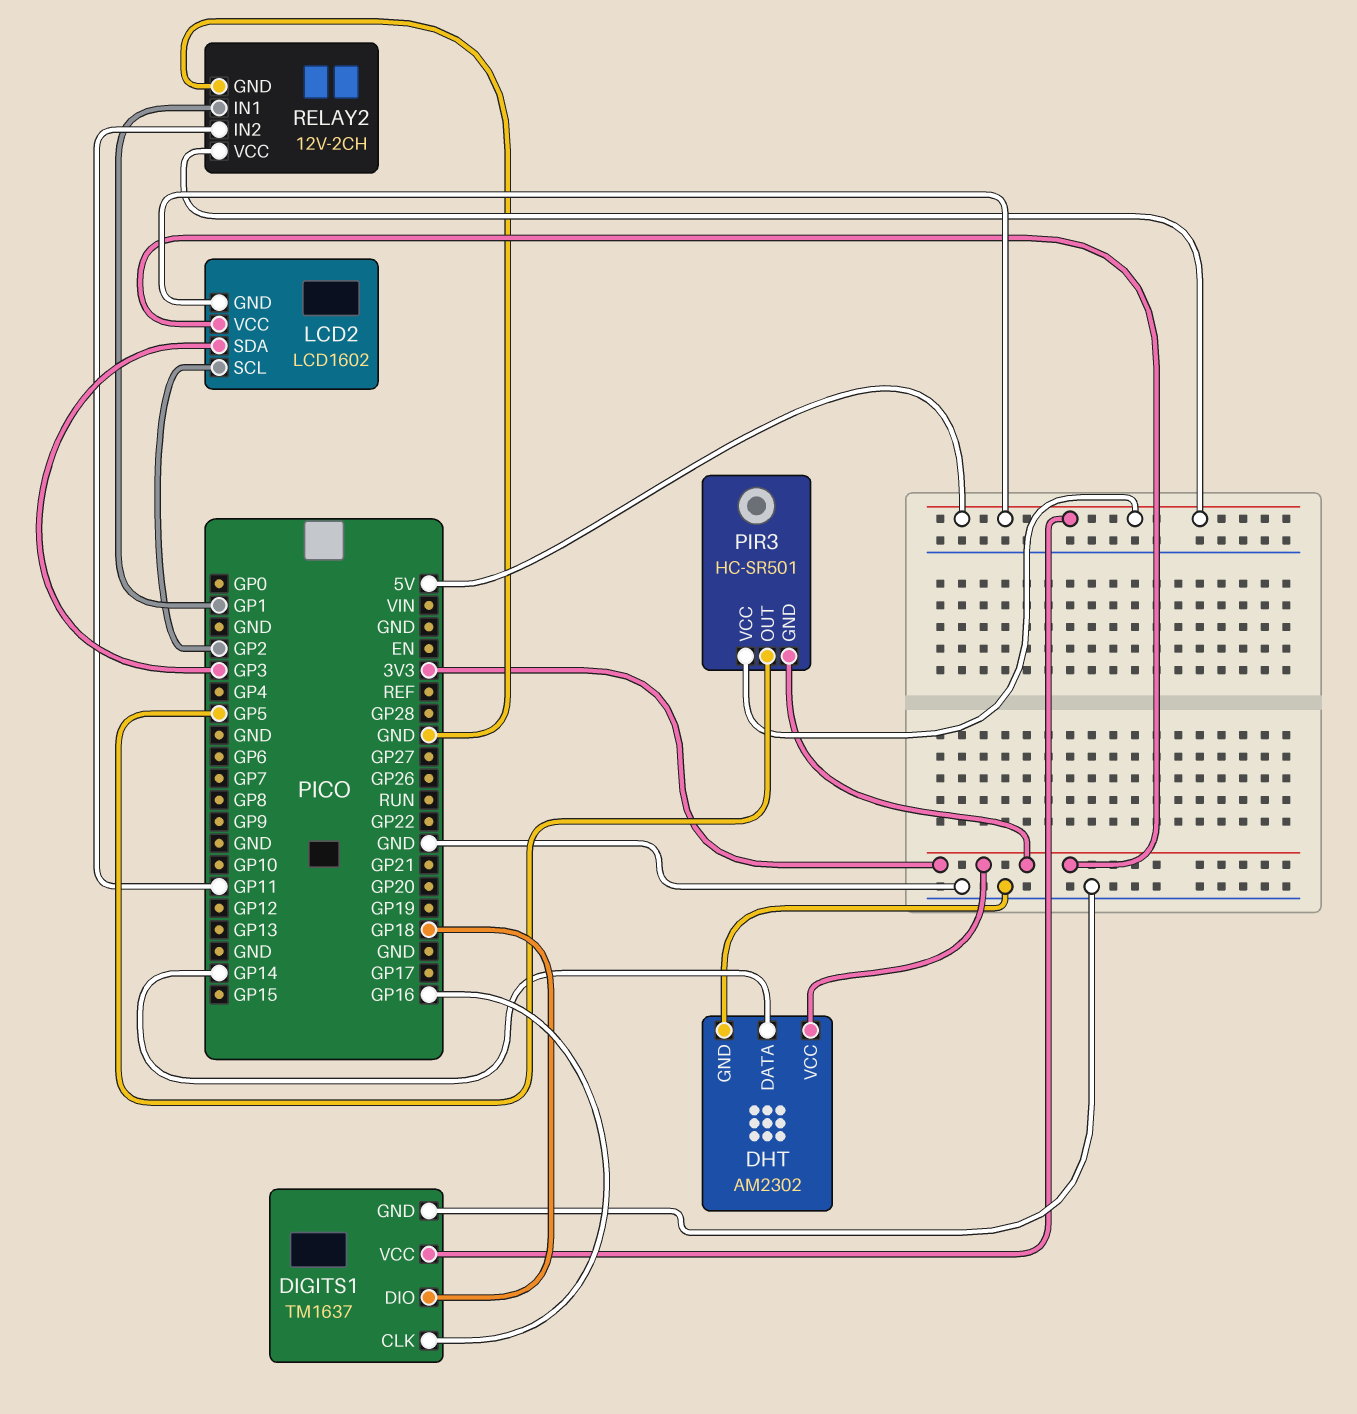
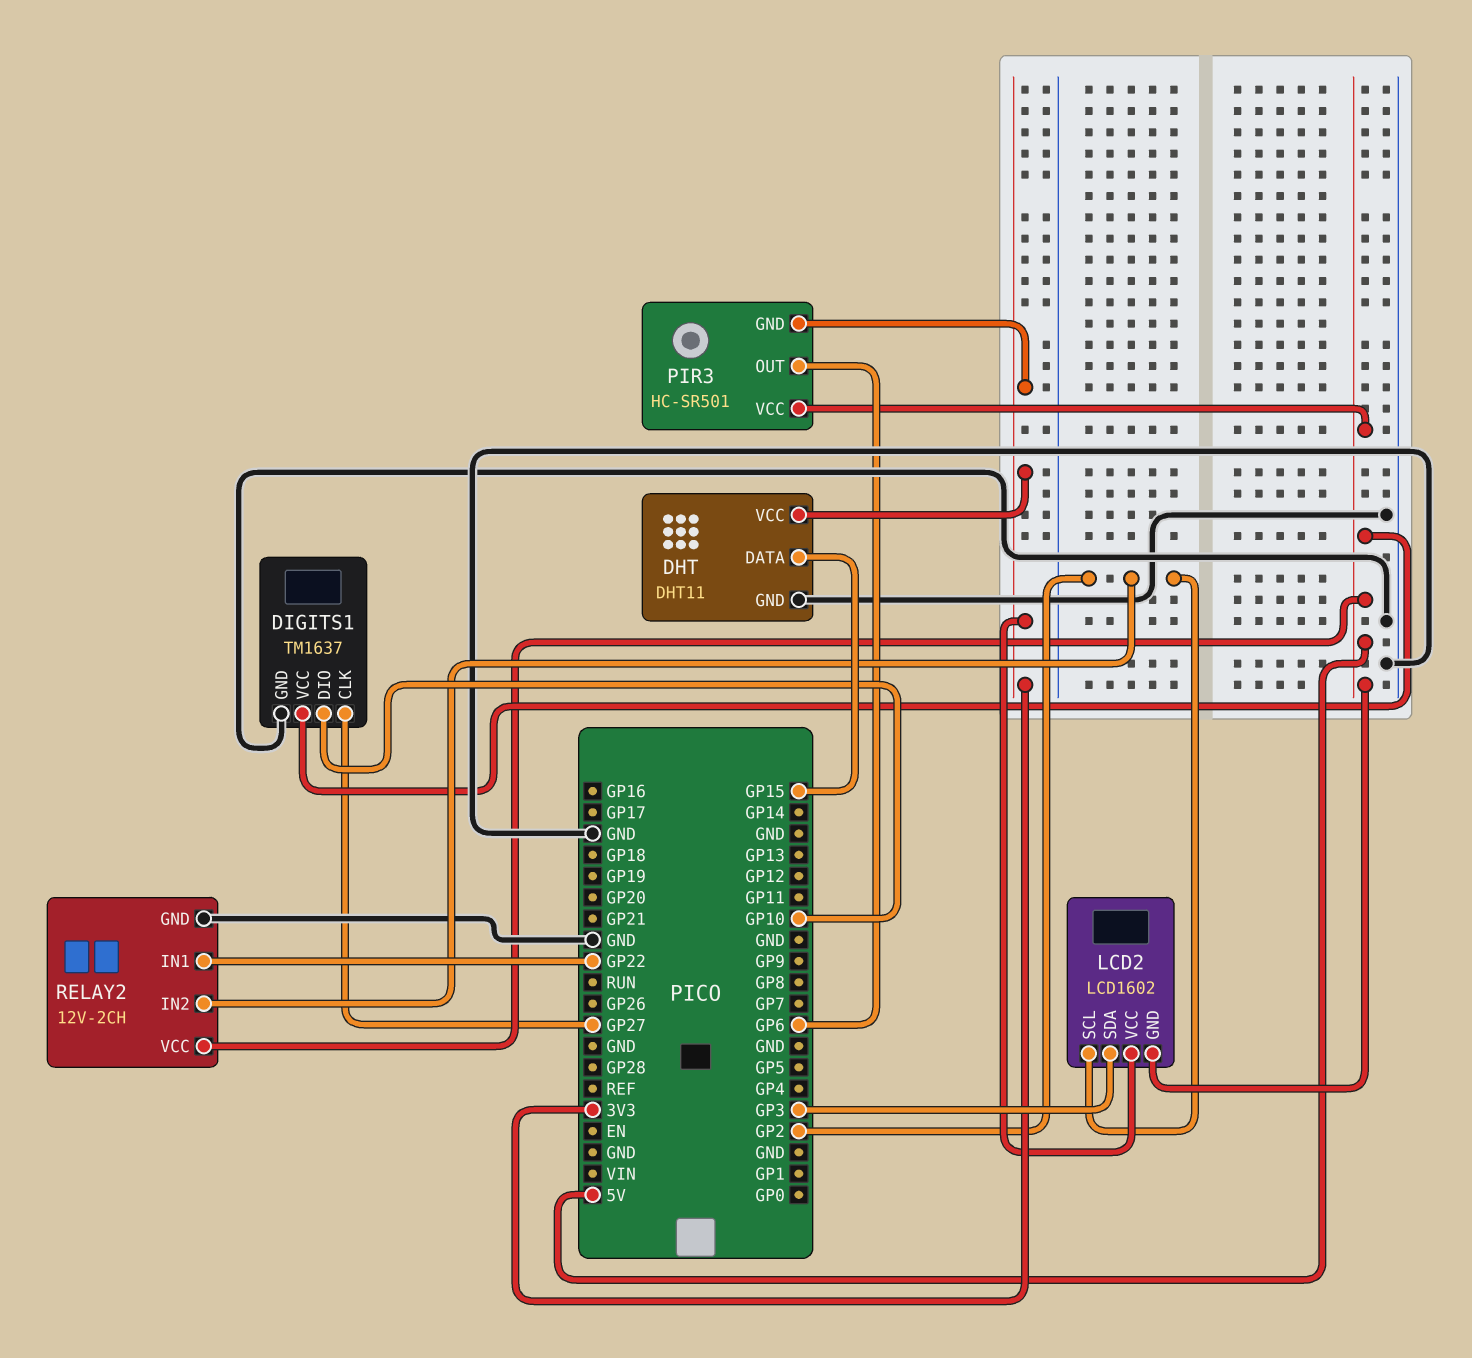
DHT: AM2302 -> DHT11
DHT pin DATA: GP14 -> GP15
DIGITS1 pin CLK: GP16 -> GP27
DIGITS1 pin DIO: GP18 -> GP10
PIR3 pin OUT: GP5 -> GP6
RELAY2 pin IN1: GP1 -> GP22
RELAY2 pin IN2: GP11 -> GP2

